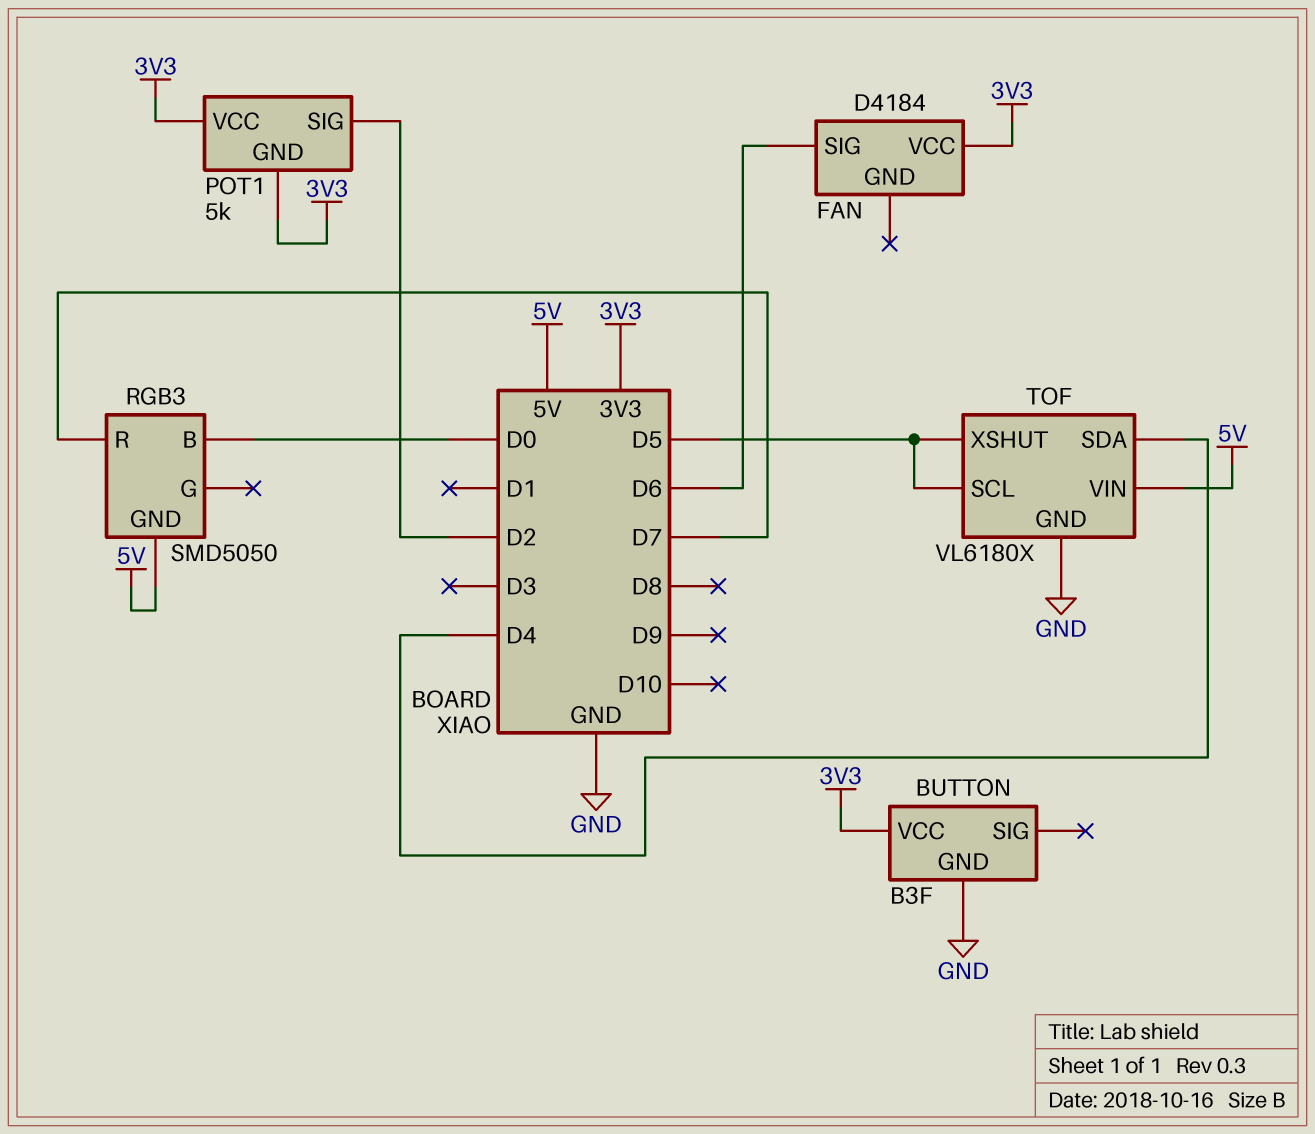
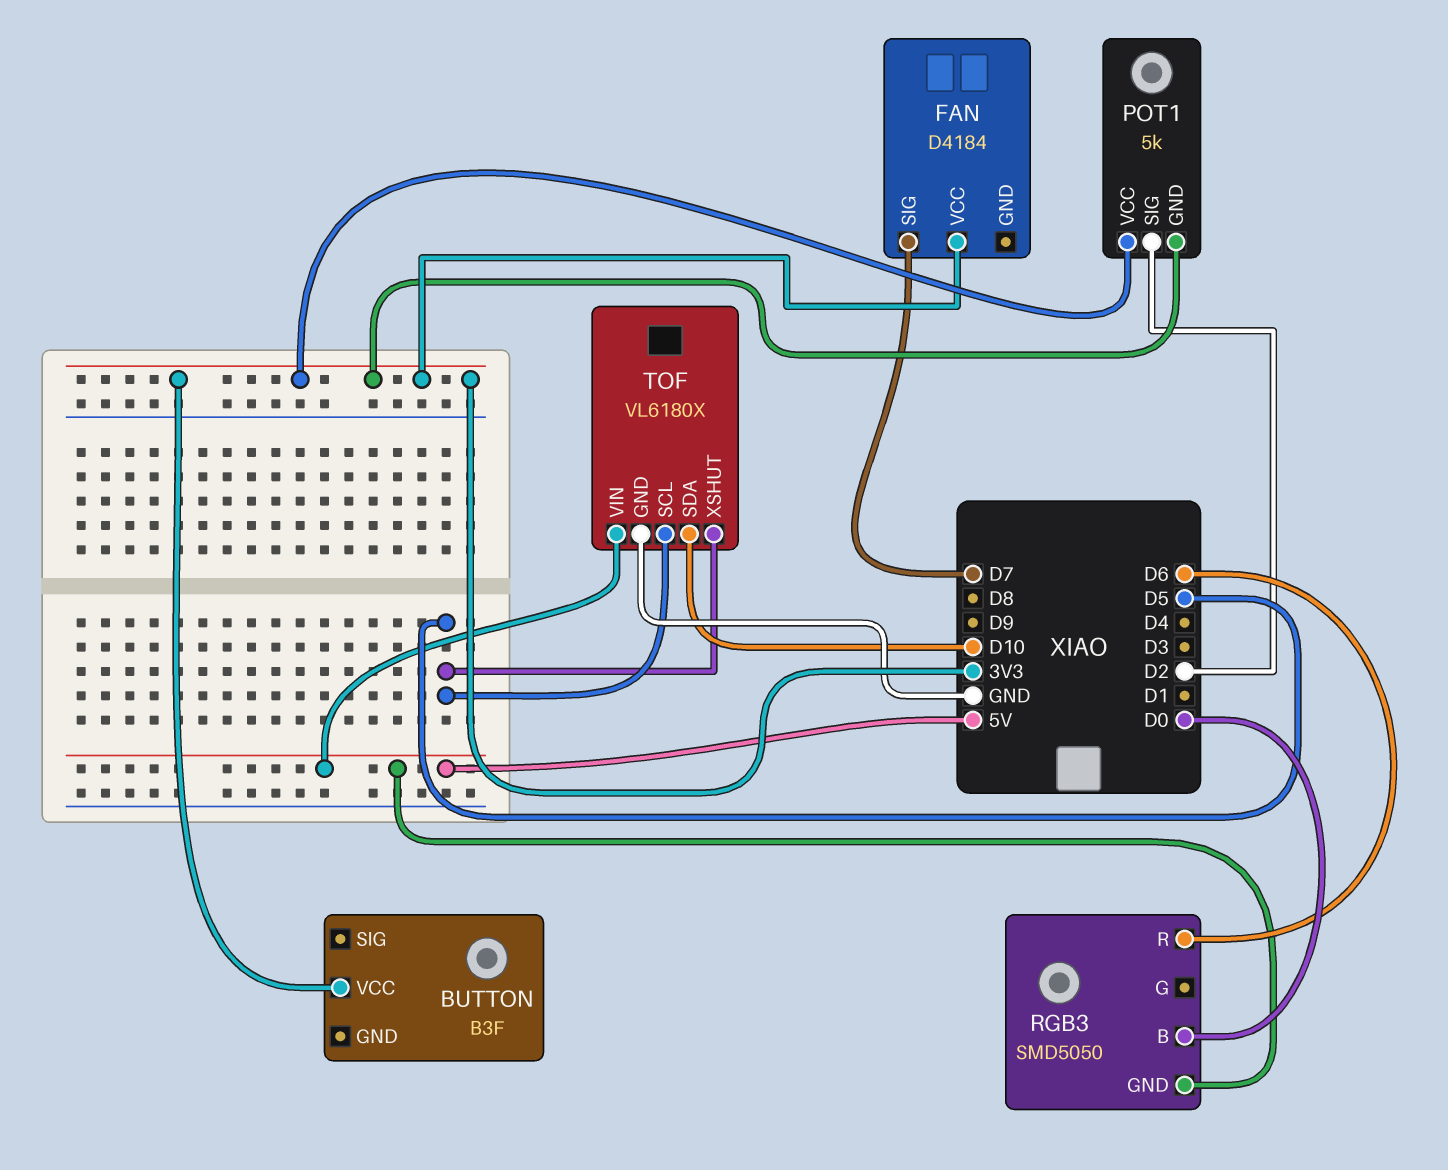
BUTTON pin GND: GND -> none
FAN pin SIG: D6 -> D7
RGB3 pin R: D7 -> D6
TOF pin SDA: D4 -> D10

